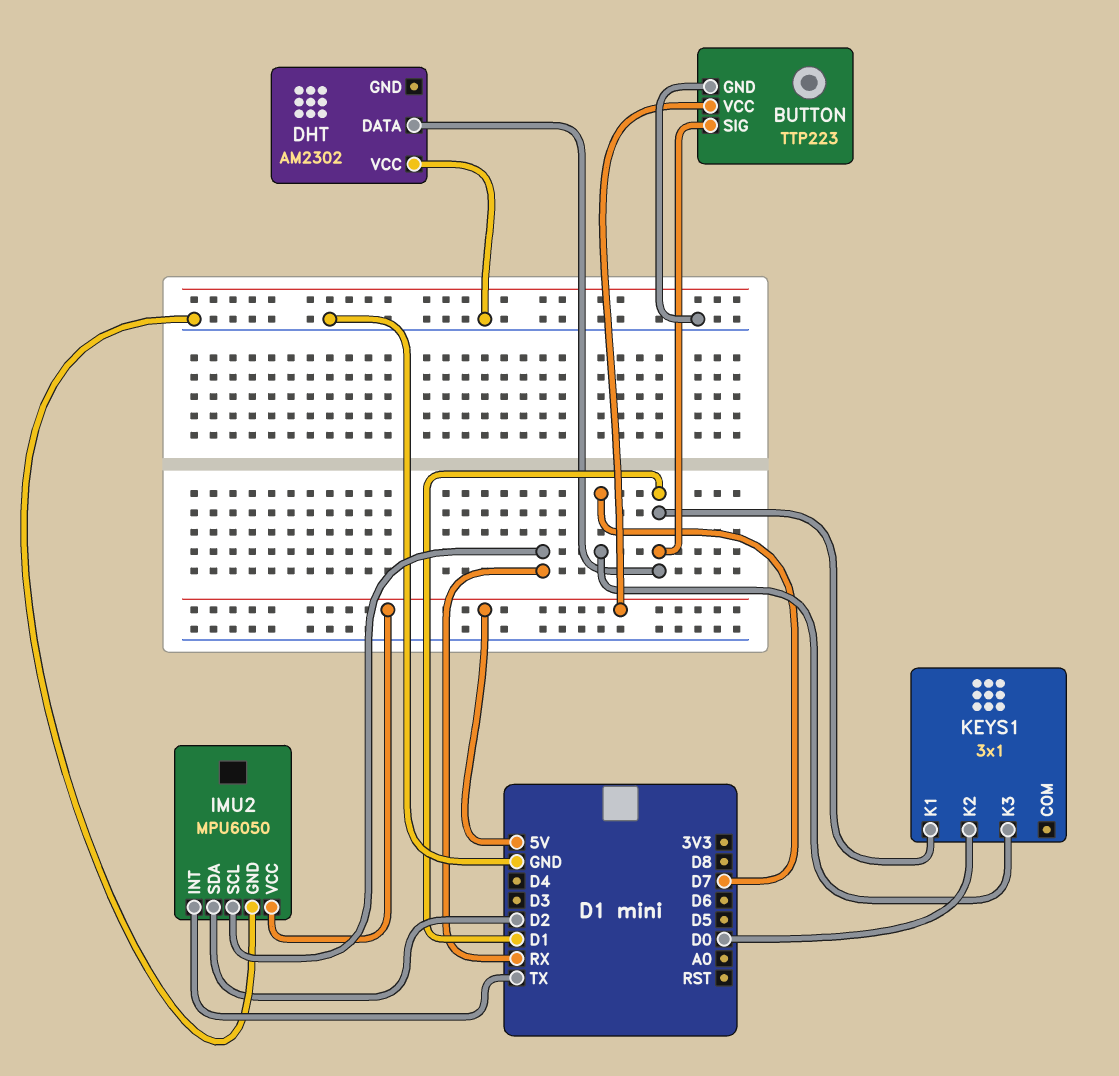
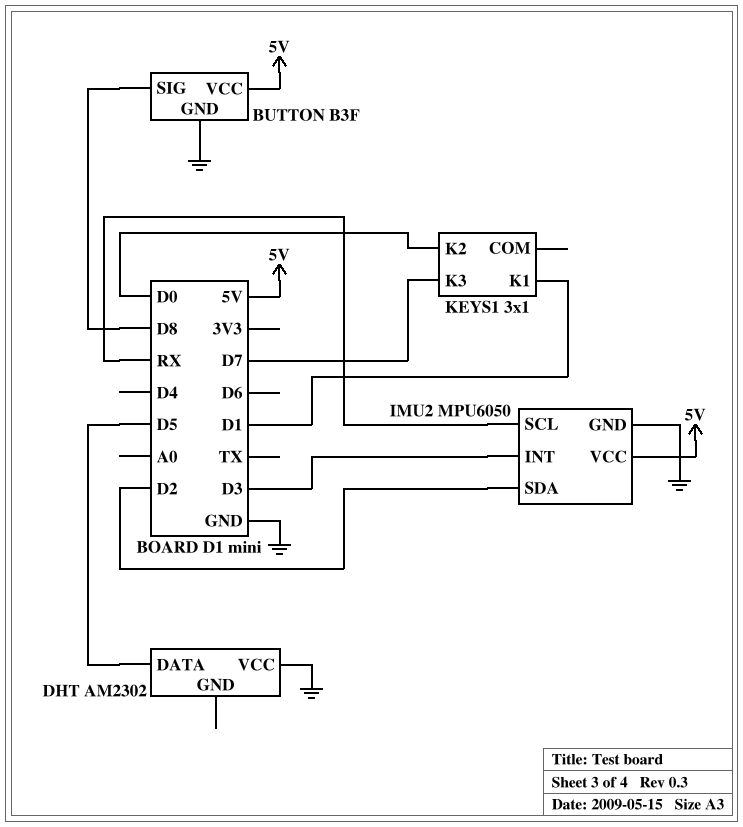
BUTTON: TTP223 -> B3F
BUTTON pin SIG: D1 -> D8
DHT pin DATA: D1 -> D5
IMU2 pin INT: TX -> D3

